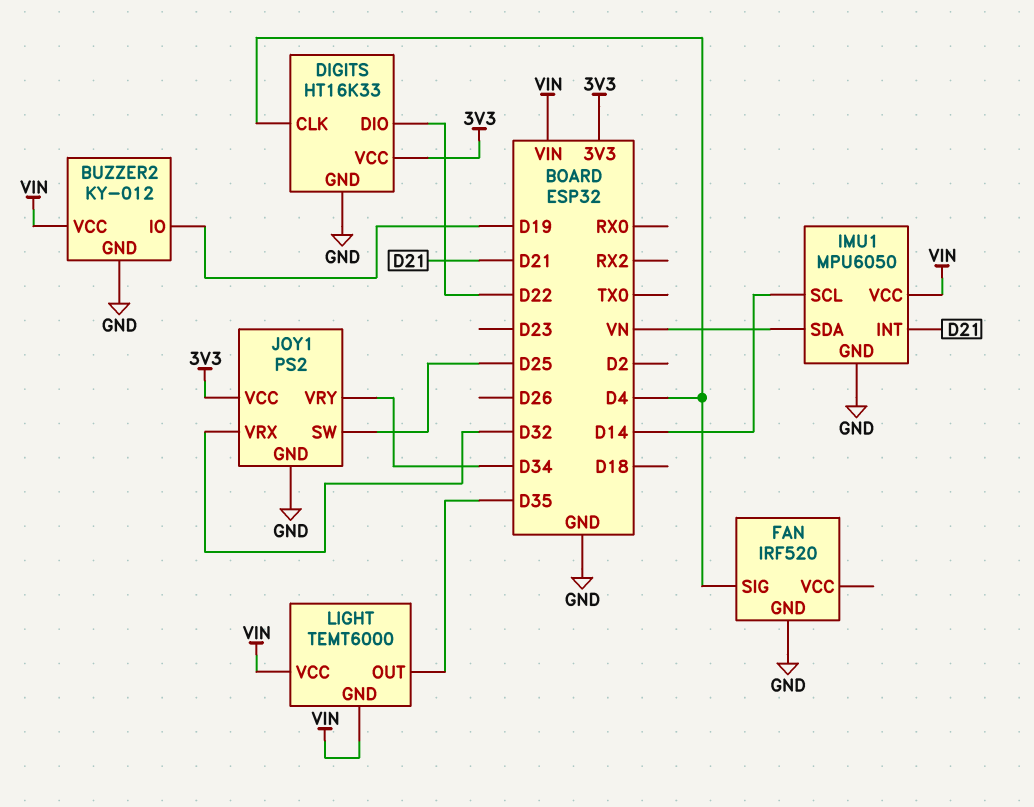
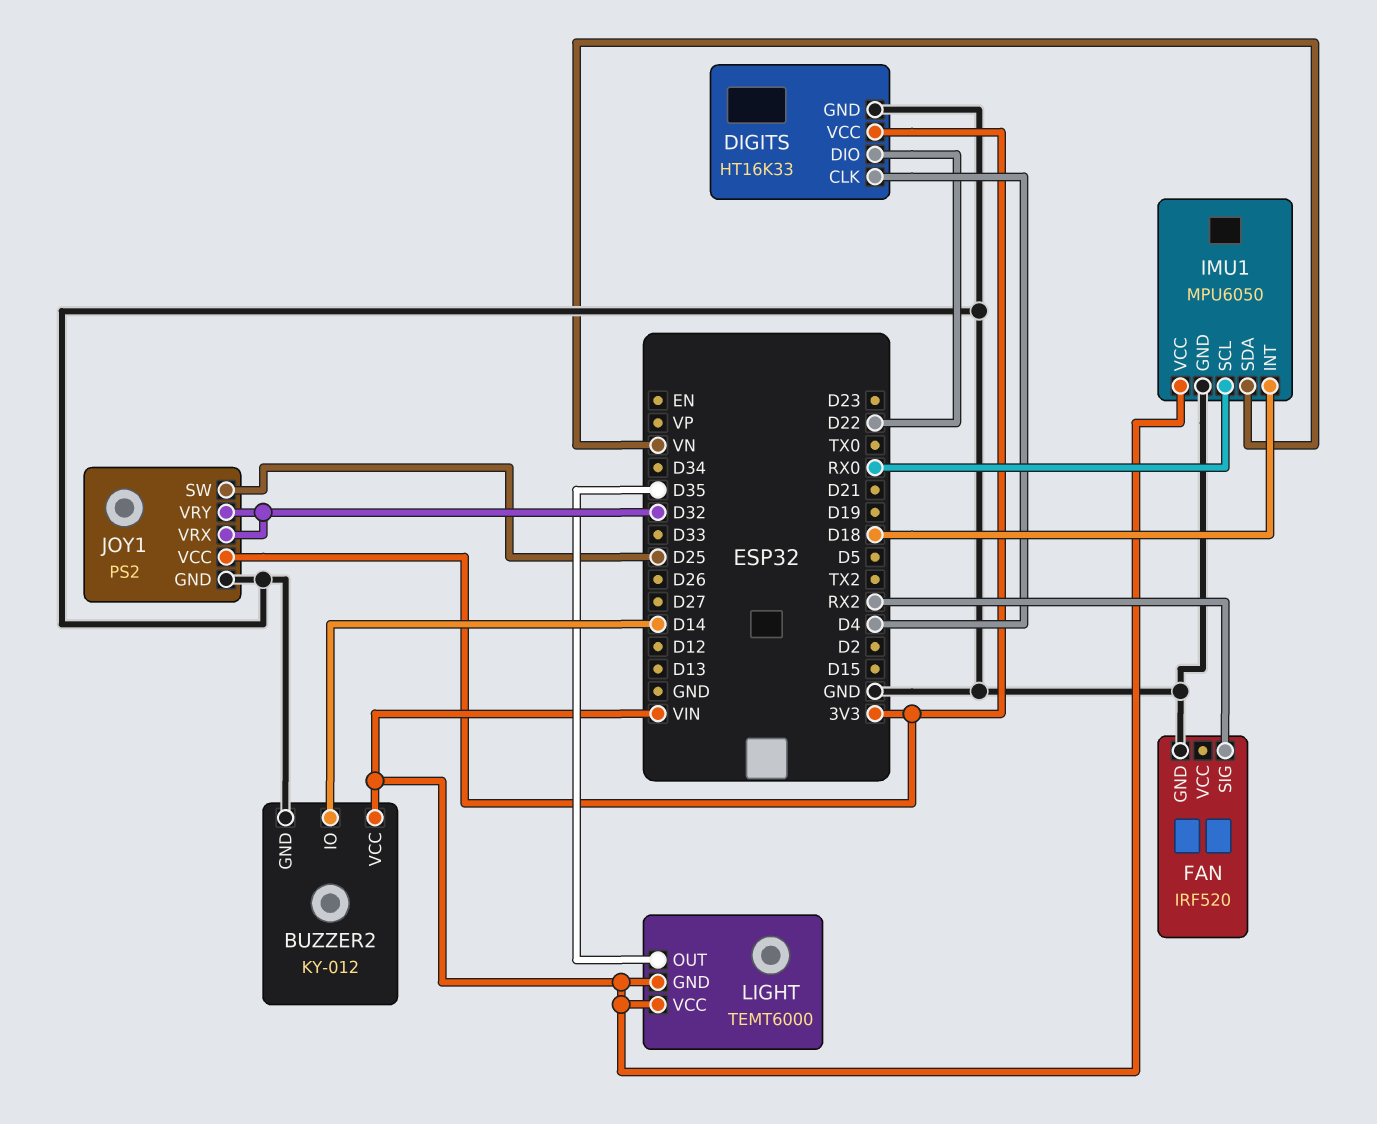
BUZZER2 pin IO: D19 -> D14
FAN pin SIG: D4 -> RX2
IMU1 pin INT: D21 -> D18
IMU1 pin SCL: D14 -> RX0
JOY1 pin VRY: D34 -> D32

